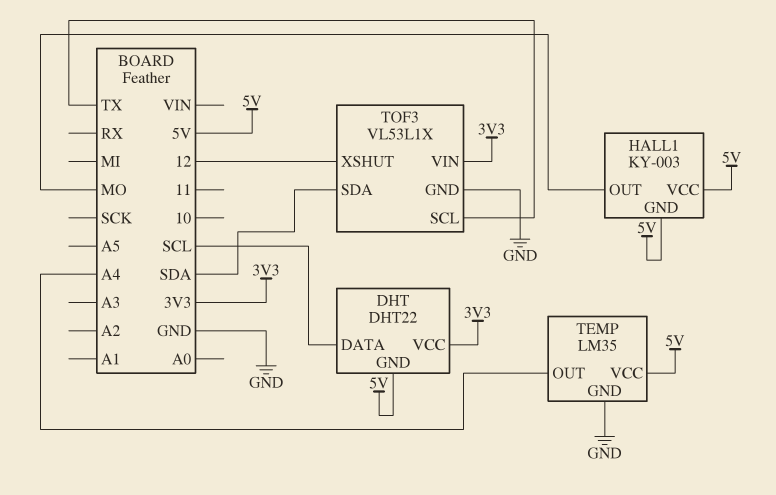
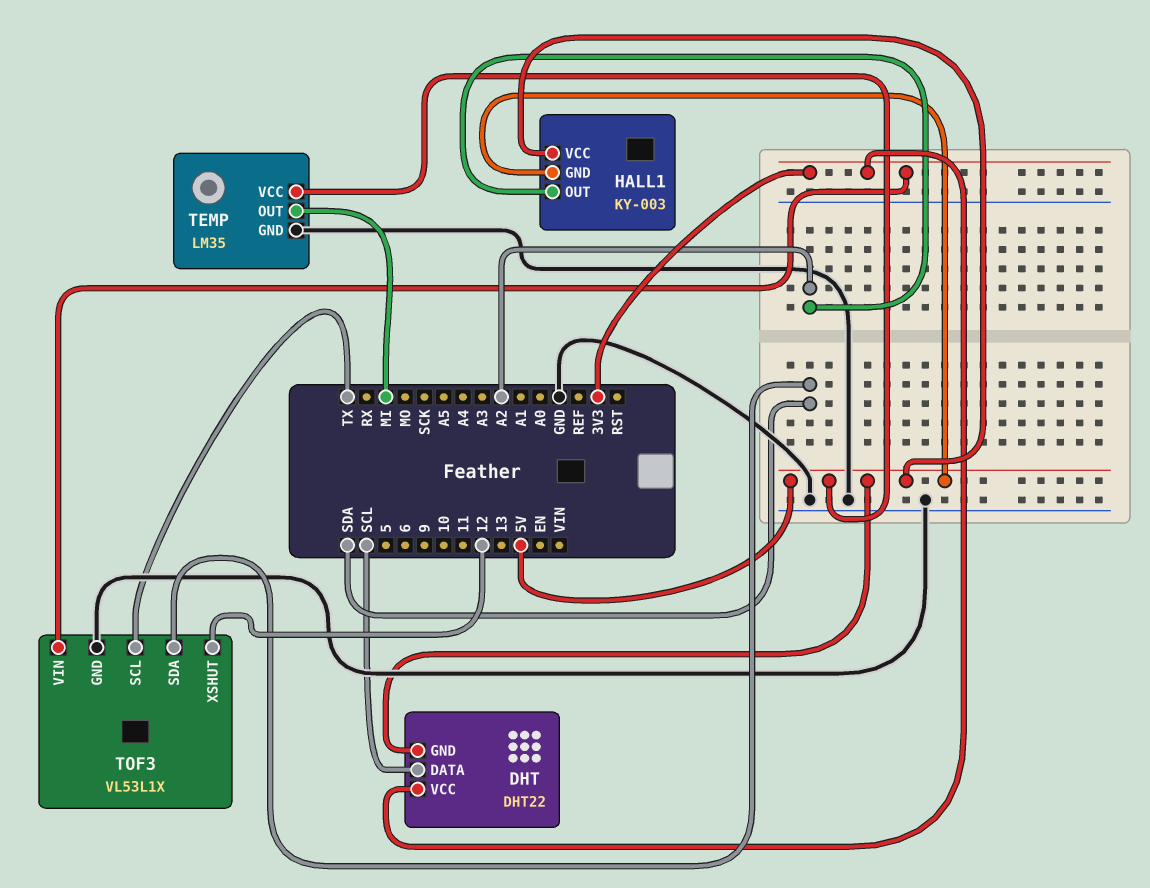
HALL1 pin OUT: MO -> A2
TEMP pin OUT: A4 -> MI

